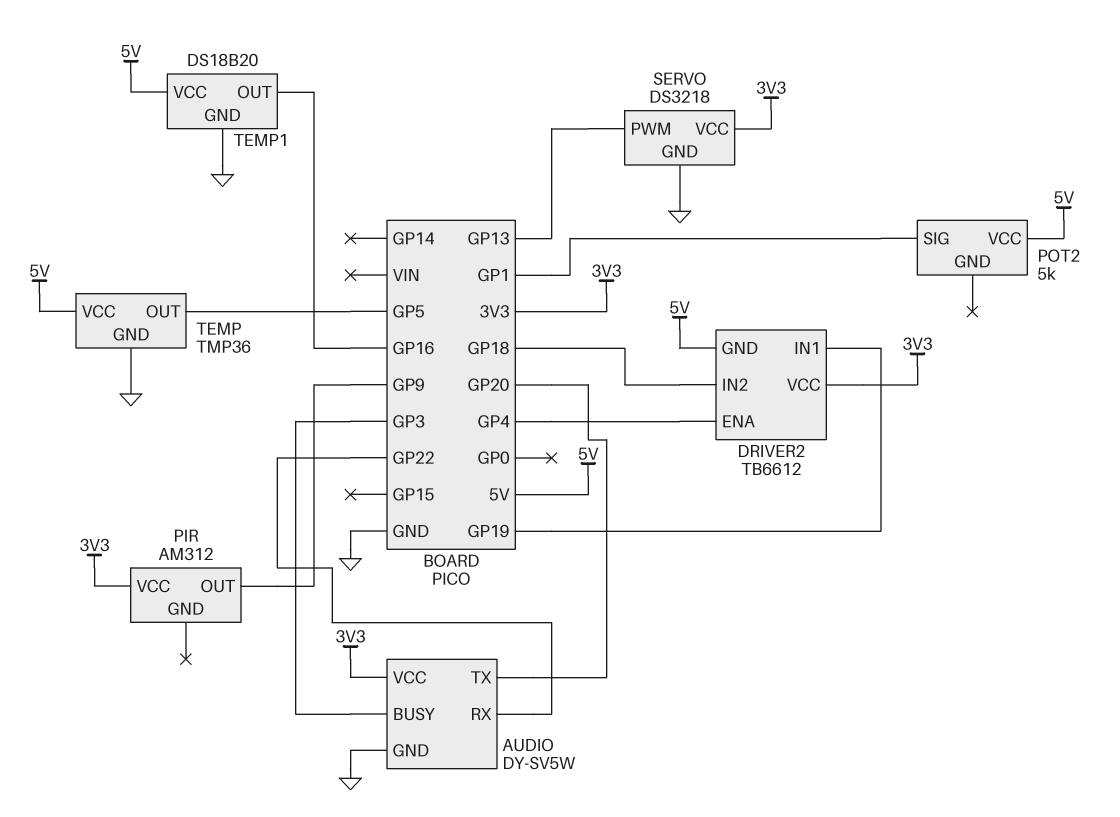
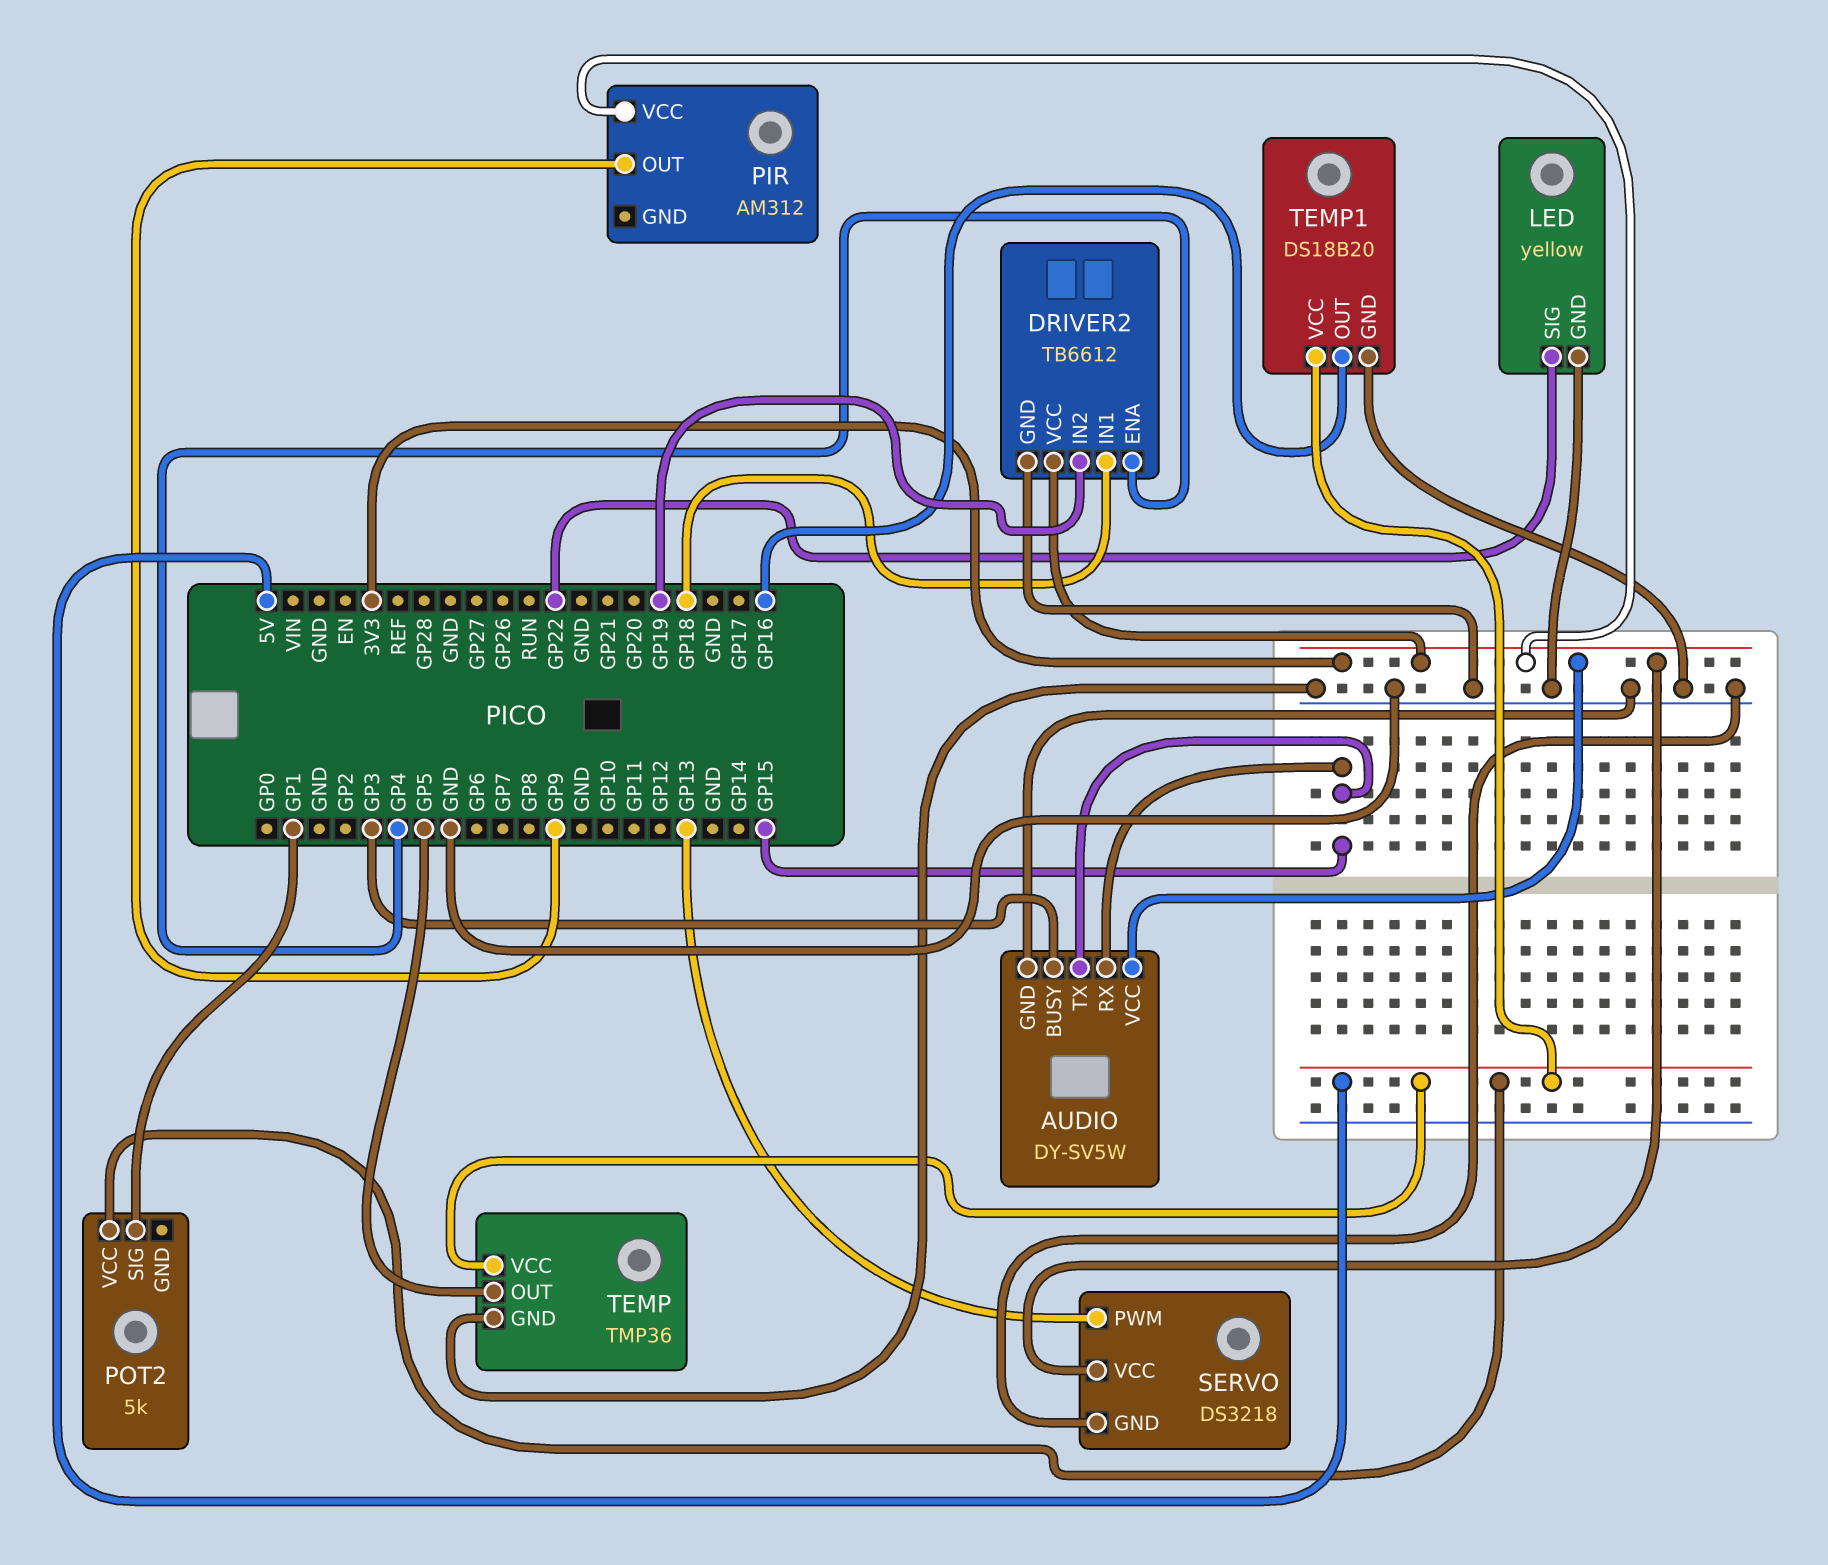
AUDIO pin RX: GP22 -> GP15
AUDIO pin TX: GP20 -> GP15
DRIVER2 pin GND: 5V -> GND
DRIVER2 pin IN1: GP19 -> GP18
DRIVER2 pin IN2: GP18 -> GP19
LED: none -> yellow
LED pin GND: none -> GND
LED pin SIG: none -> GP22

